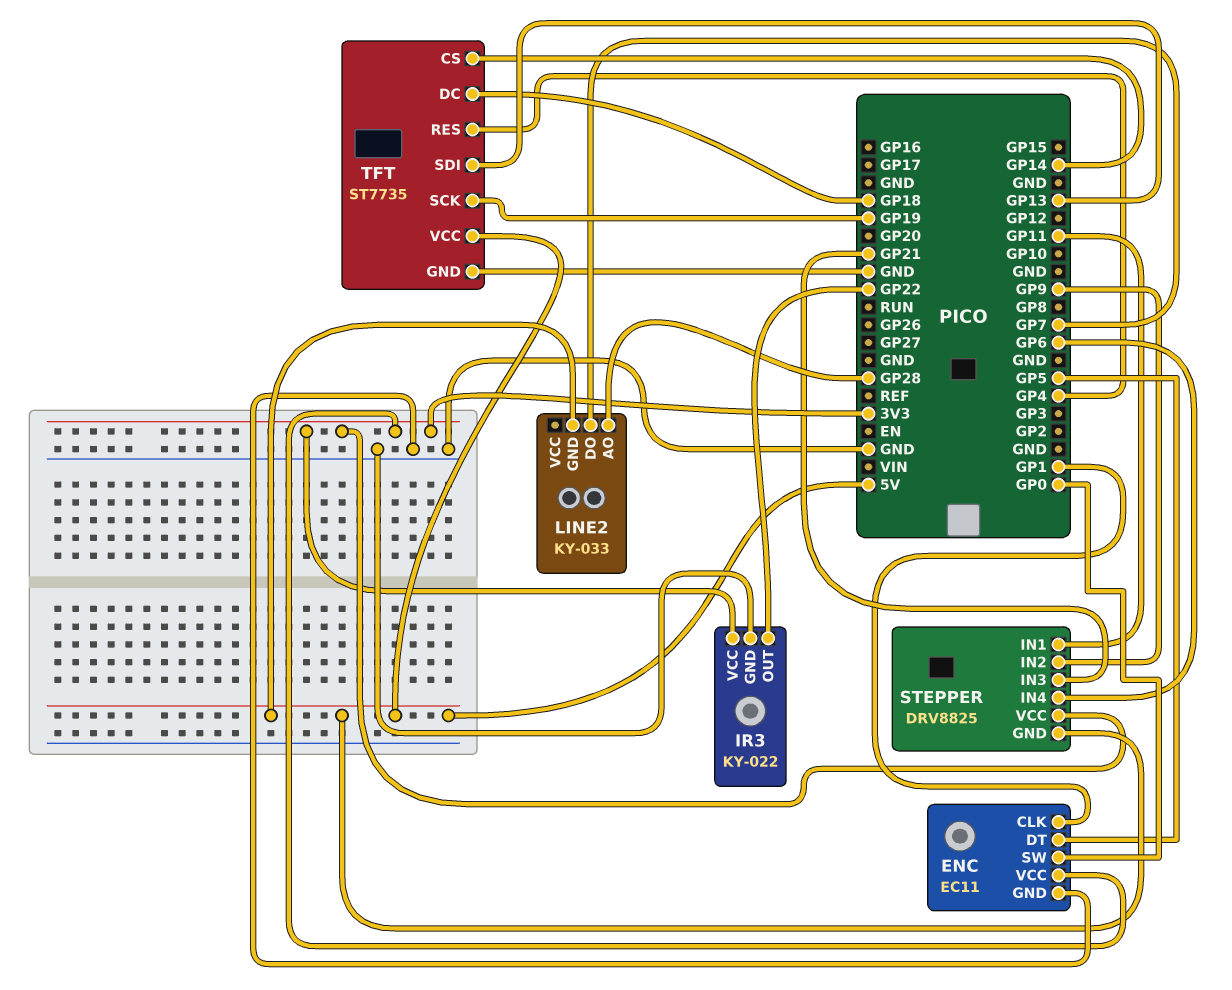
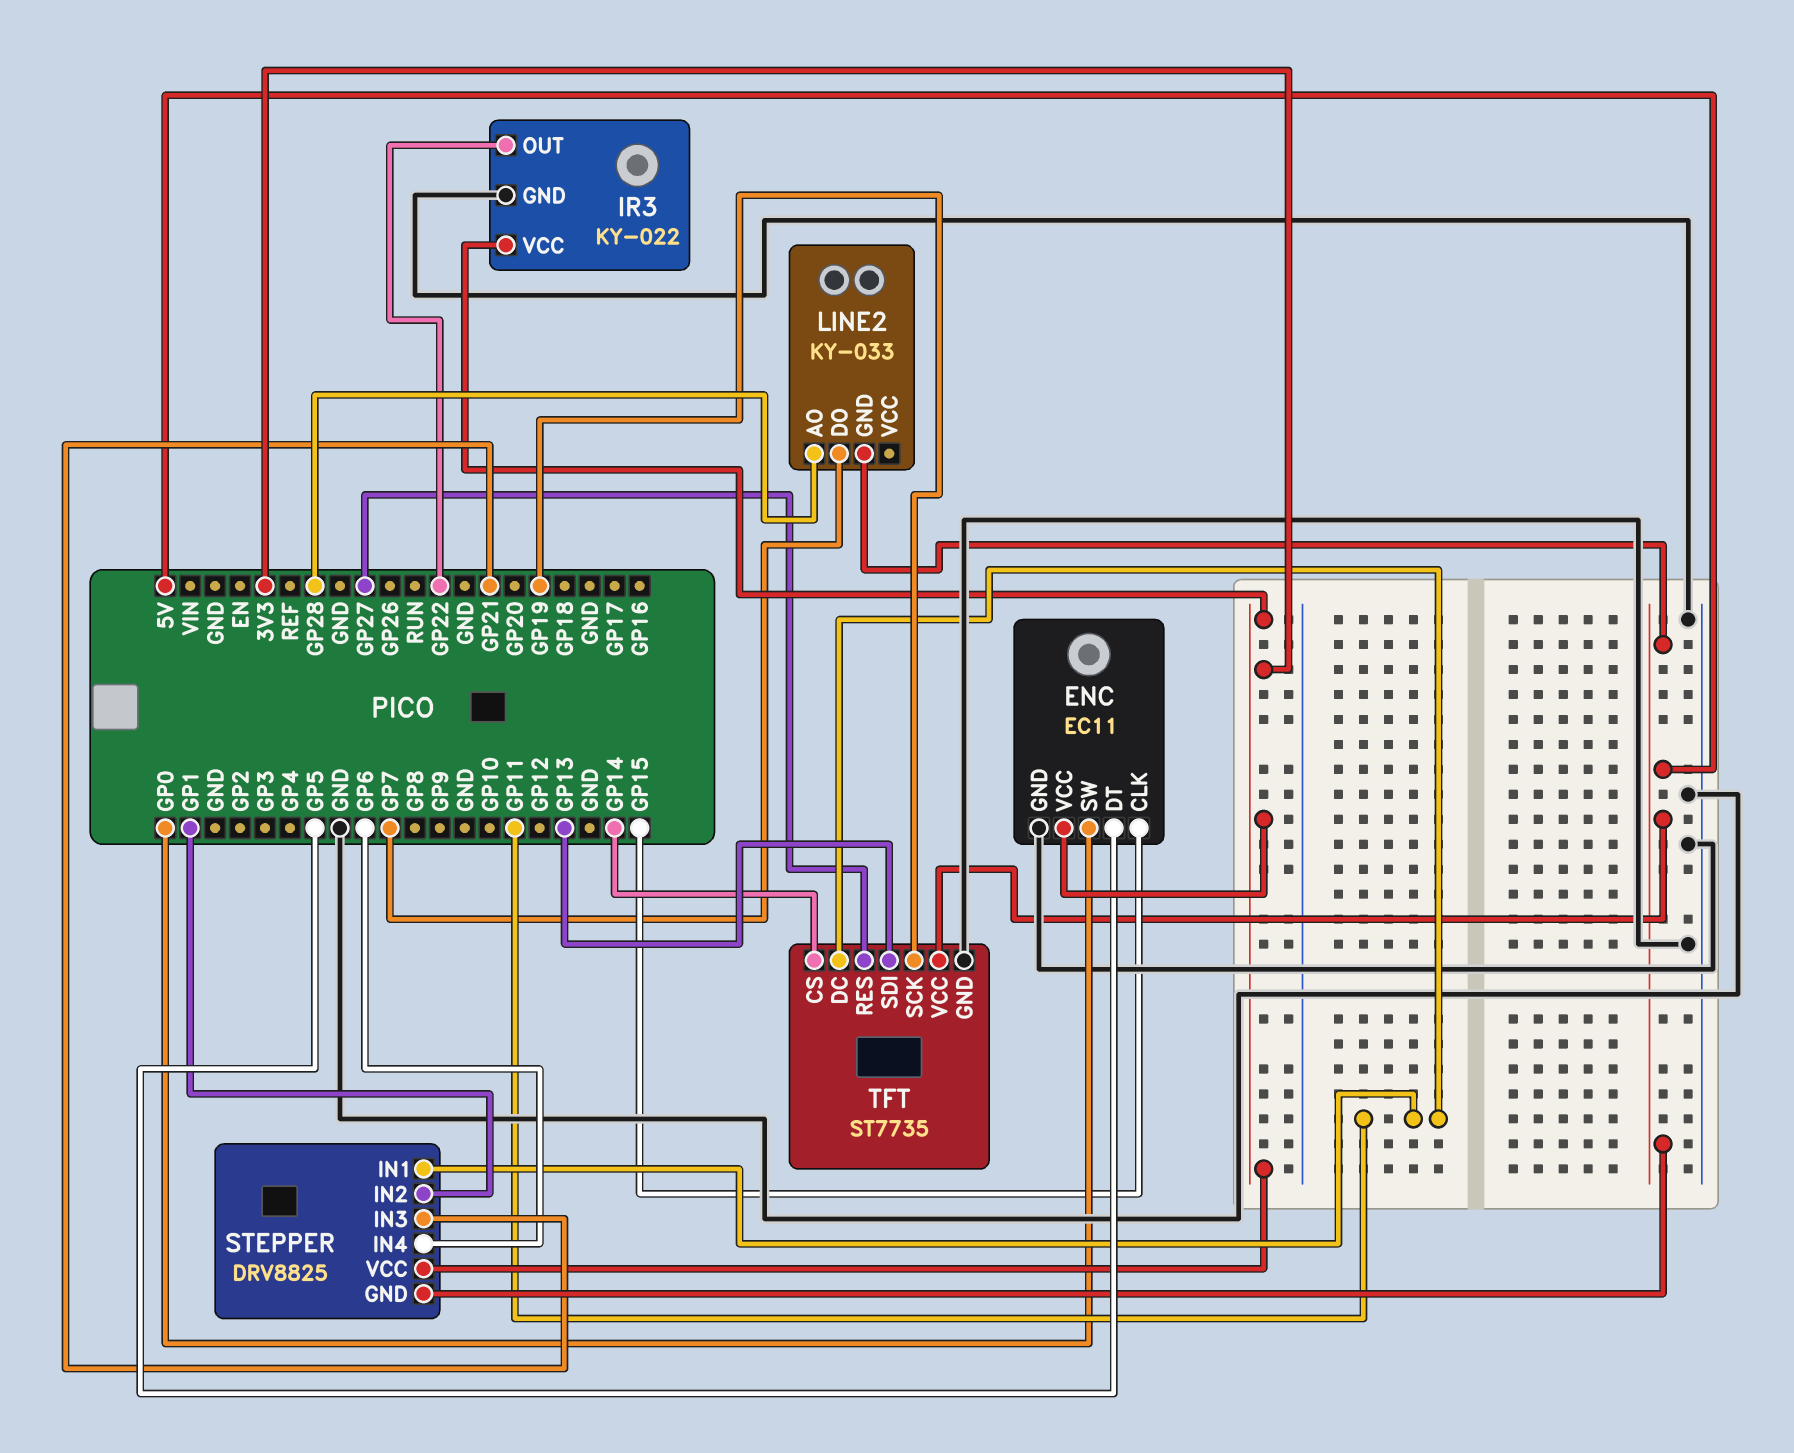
ENC pin CLK: GP1 -> GP15
STEPPER pin IN2: GP9 -> GP1
TFT pin DC: GP18 -> GP11
TFT pin RES: GP4 -> GP27

